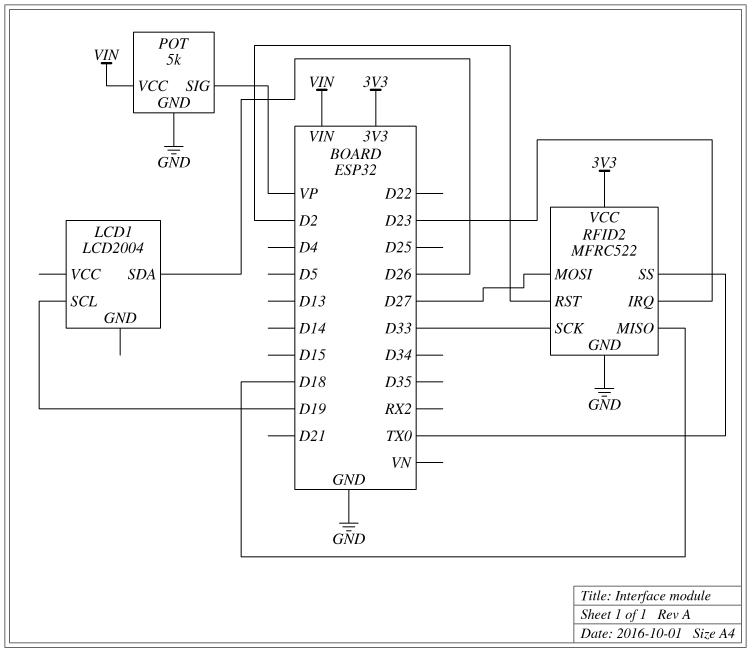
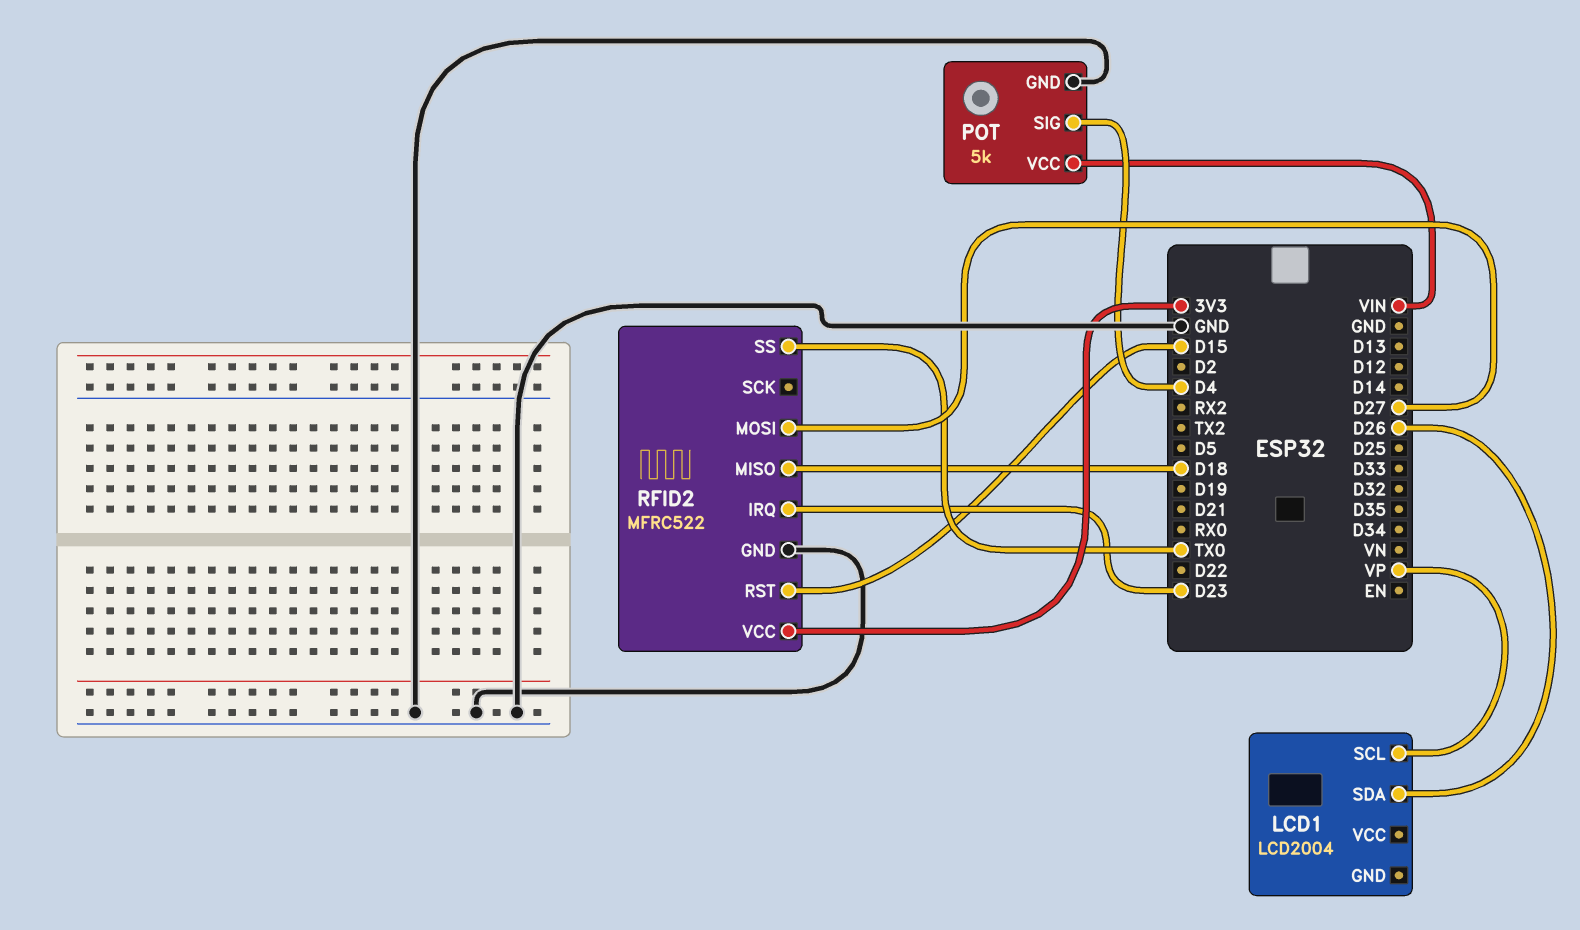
LCD1 pin SCL: D19 -> VP
POT pin SIG: VP -> D4
RFID2 pin RST: D2 -> D15
RFID2 pin SCK: D33 -> none

